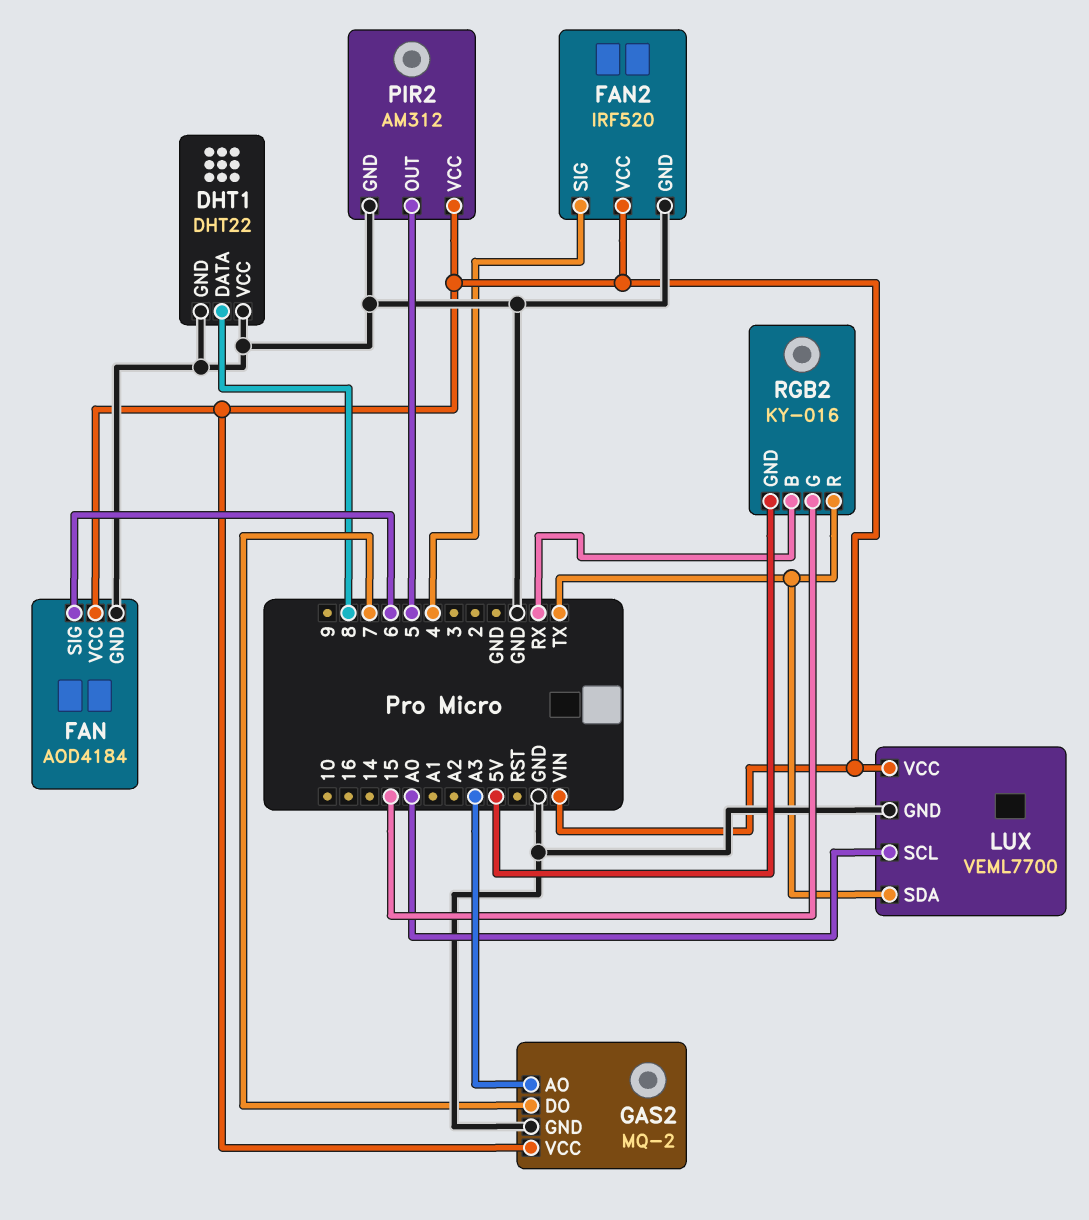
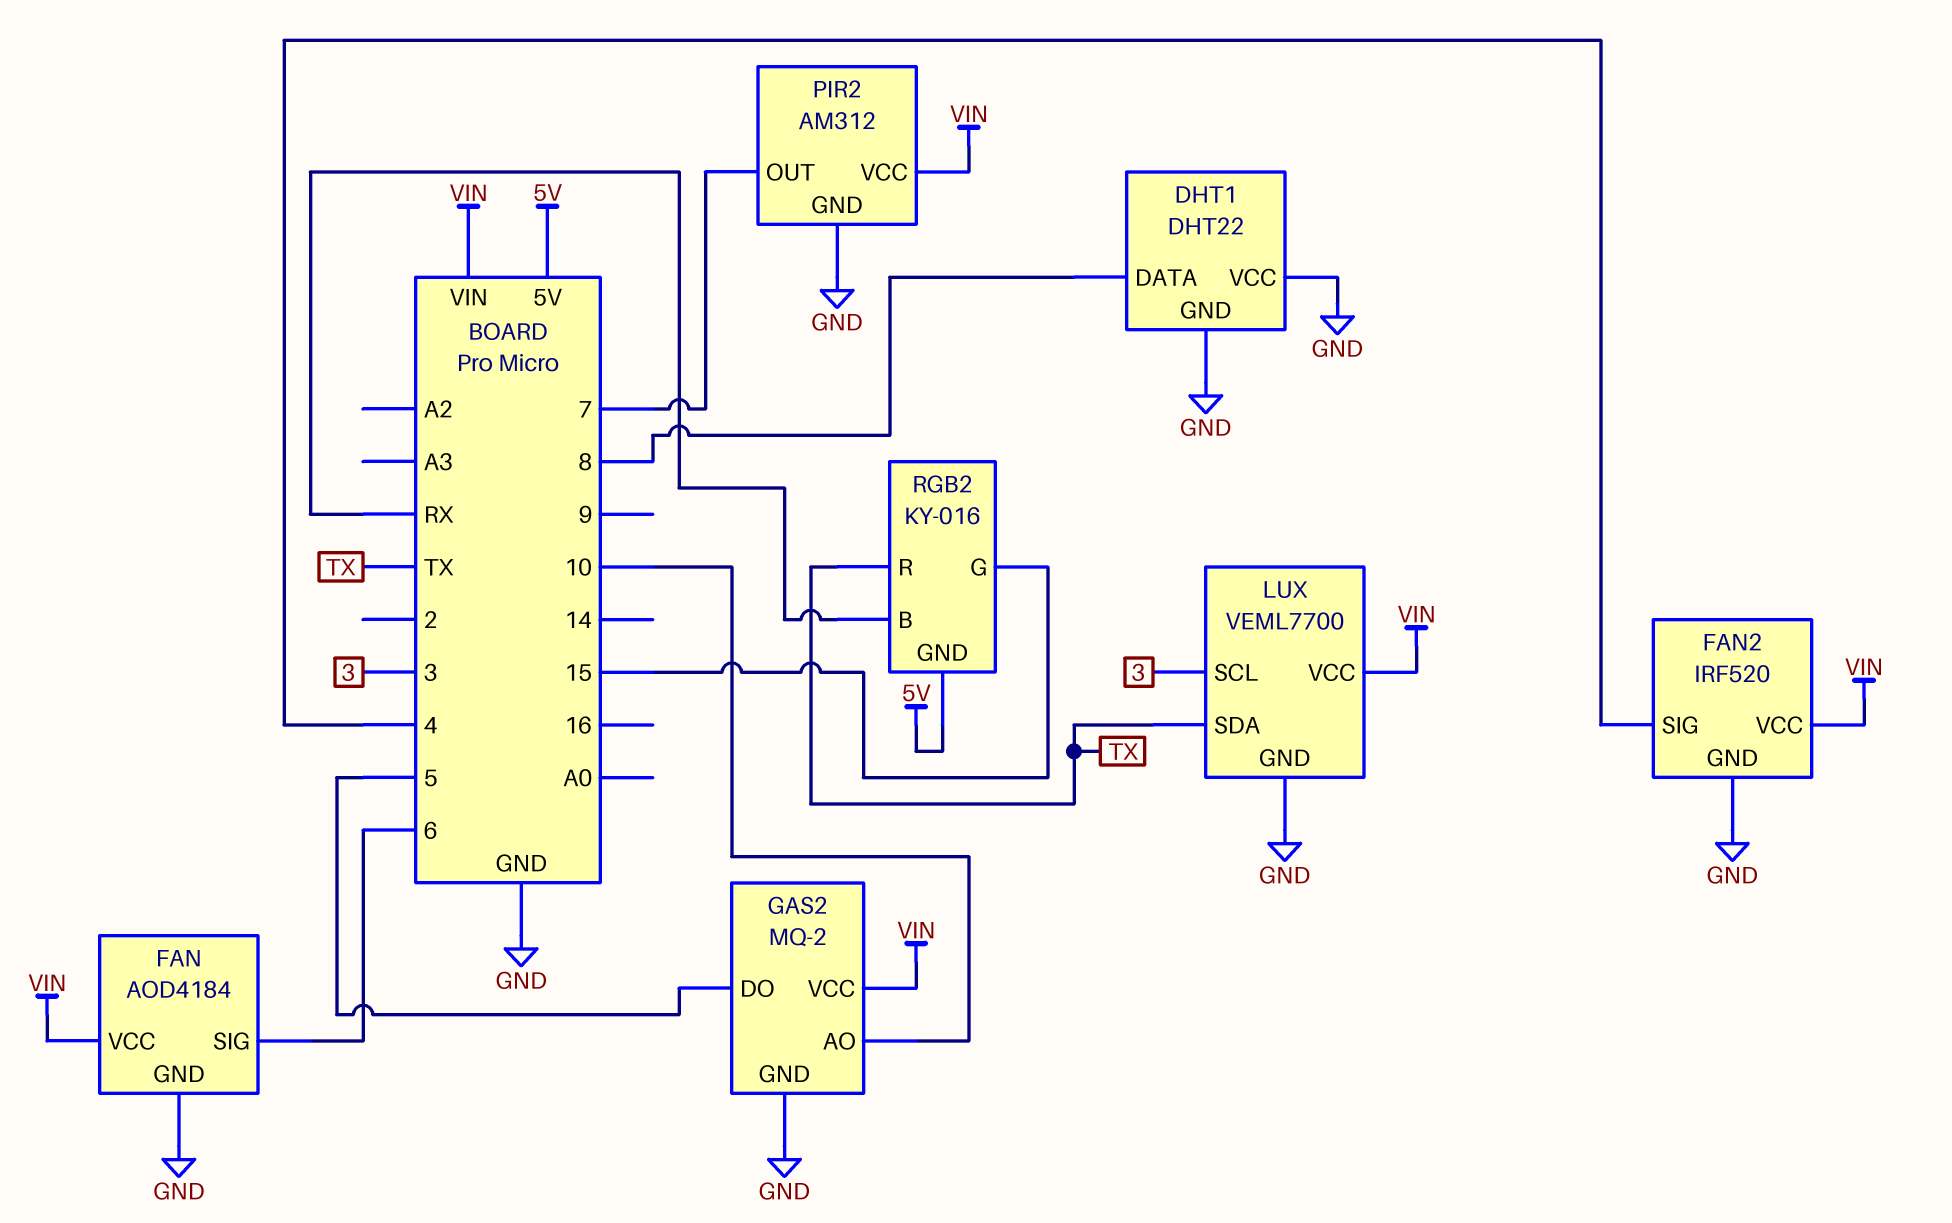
GAS2 pin AO: A3 -> 10
GAS2 pin DO: 7 -> 5
LUX pin SCL: A0 -> 3
PIR2 pin OUT: 5 -> 7

